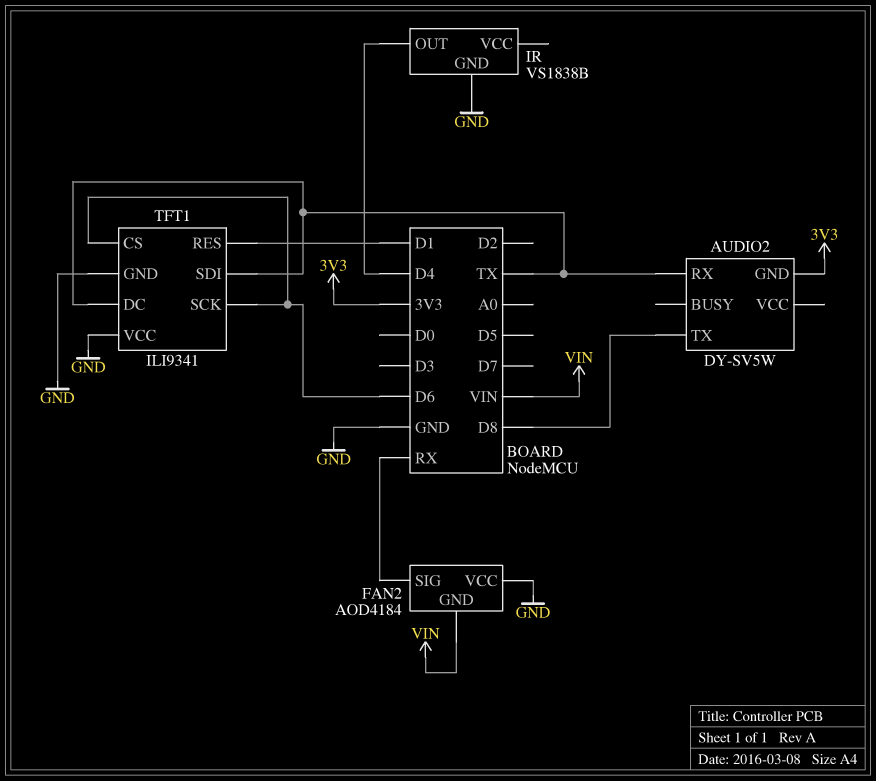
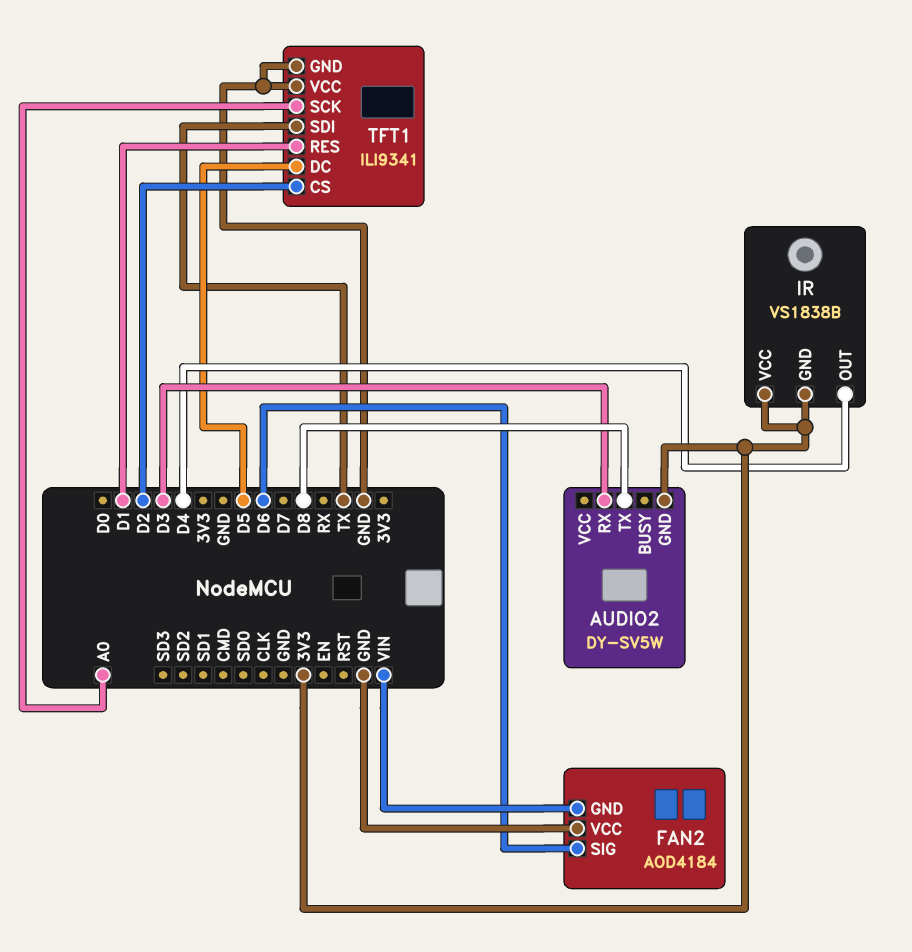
AUDIO2 pin RX: TX -> D3
FAN2 pin SIG: RX -> D6
IR pin GND: GND -> 3V3
IR pin VCC: none -> 3V3
TFT1 pin CS: D6 -> D2
TFT1 pin DC: TX -> D5
TFT1 pin SCK: D6 -> A0

